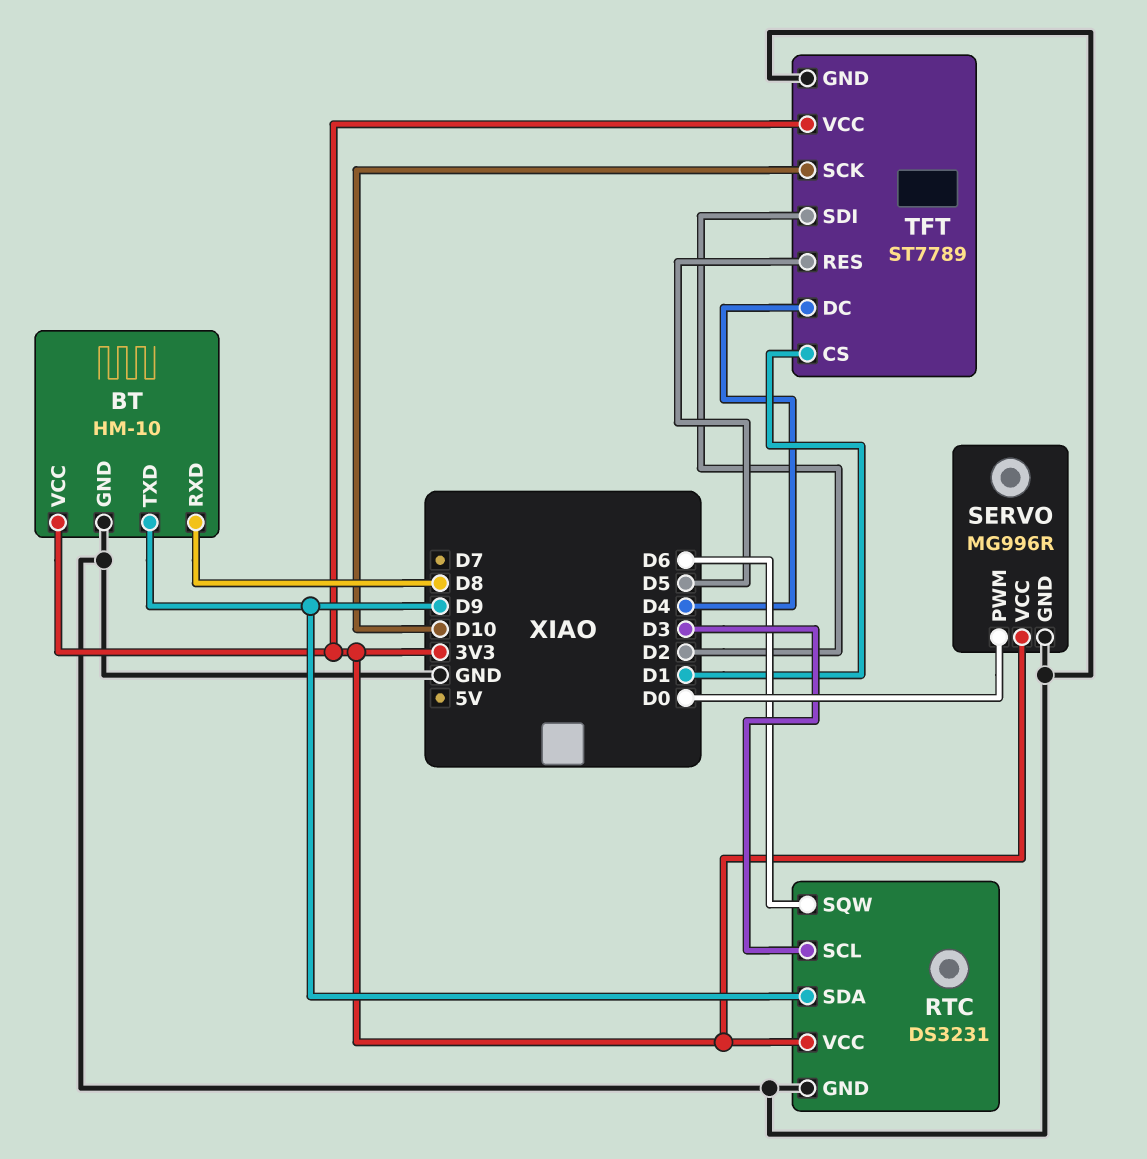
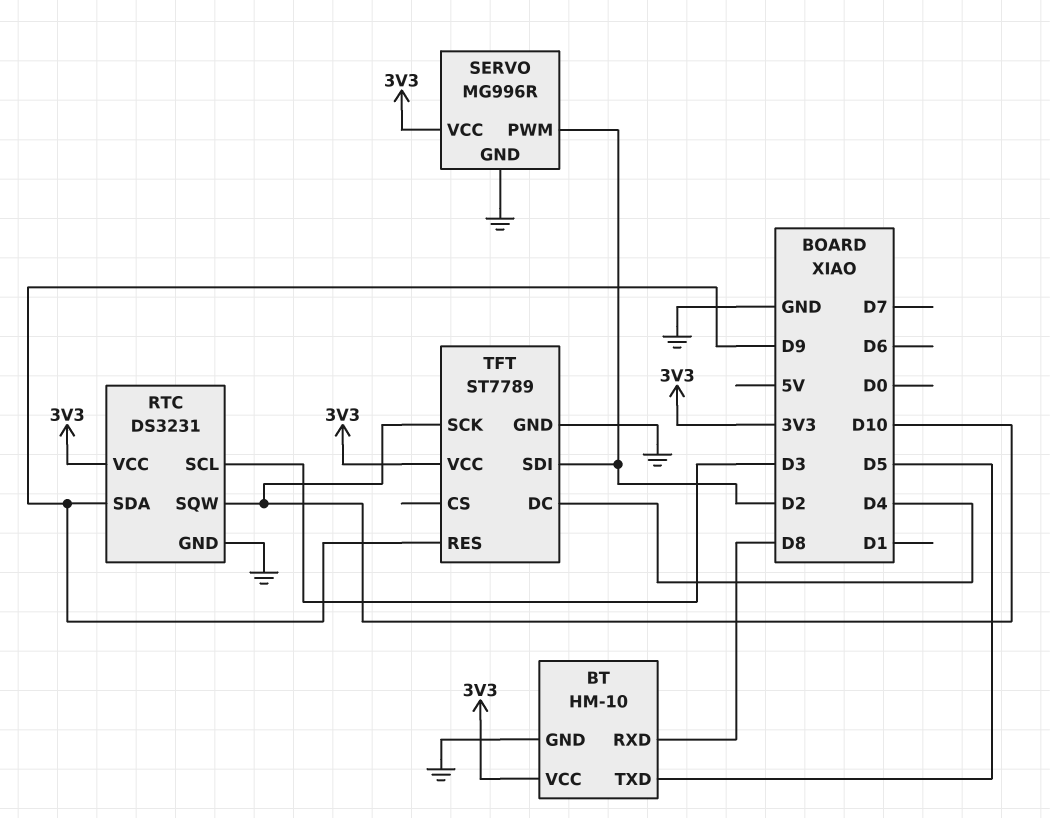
BT pin TXD: D9 -> D5
RTC pin SQW: D6 -> D10
SERVO pin PWM: D0 -> D2
TFT pin CS: D1 -> none
TFT pin RES: D5 -> D9

